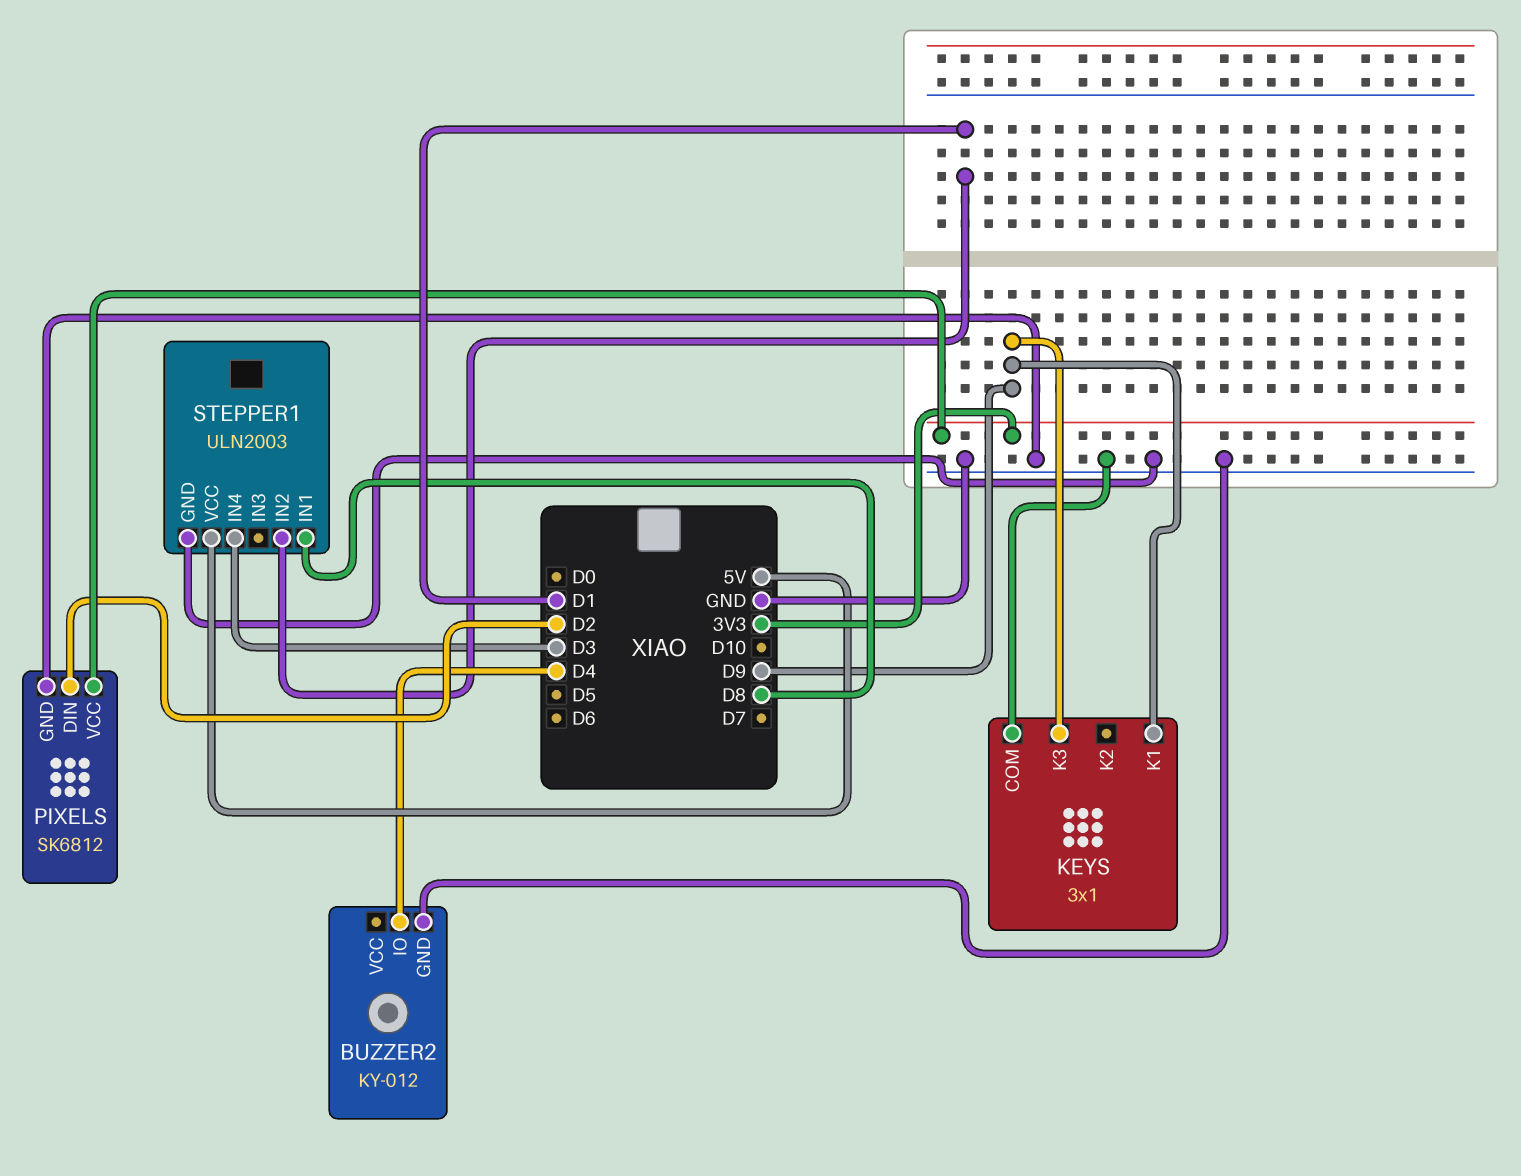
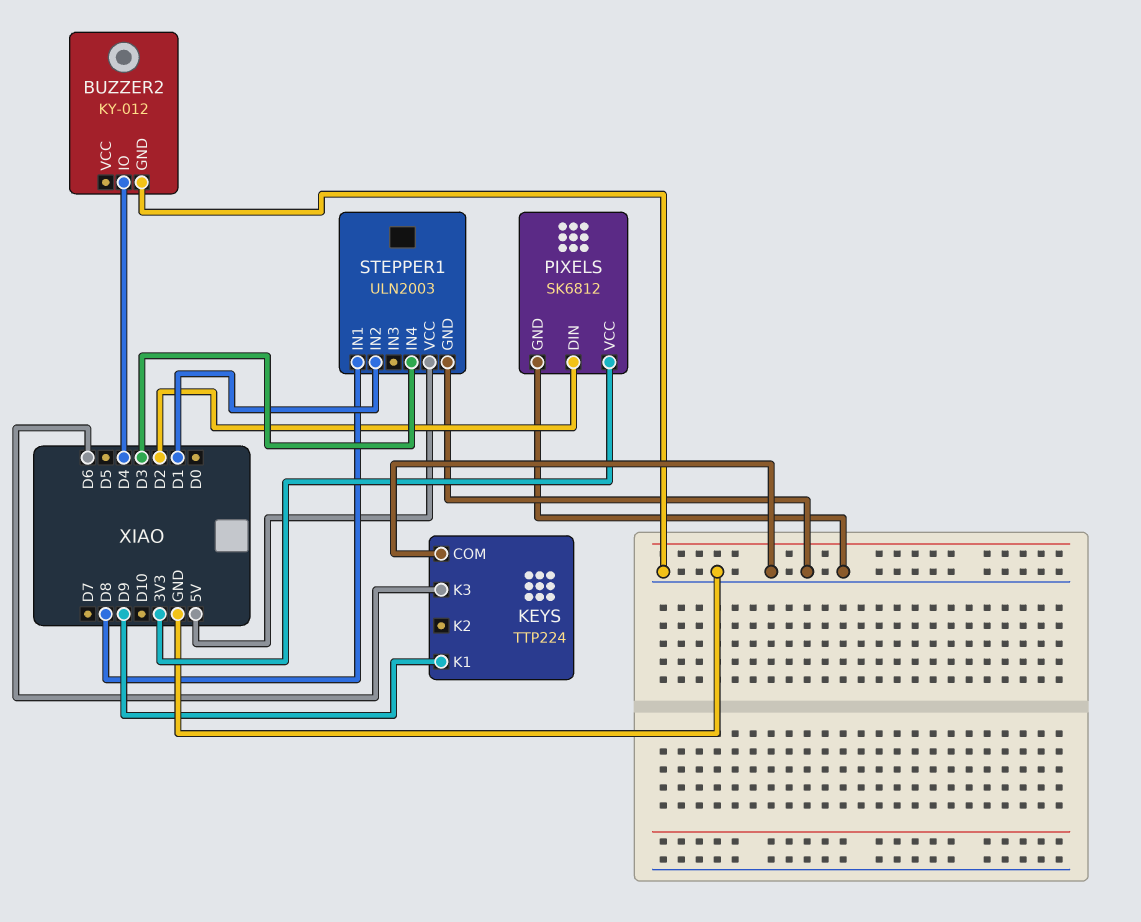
KEYS: 3x1 -> TTP224
KEYS pin K3: D9 -> D6

